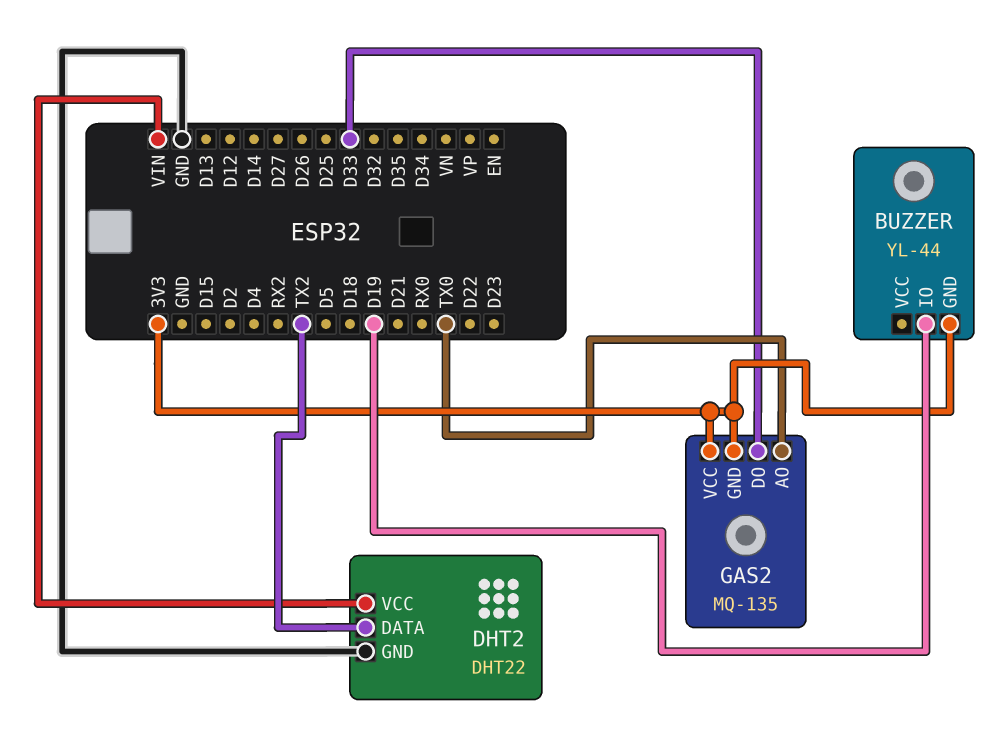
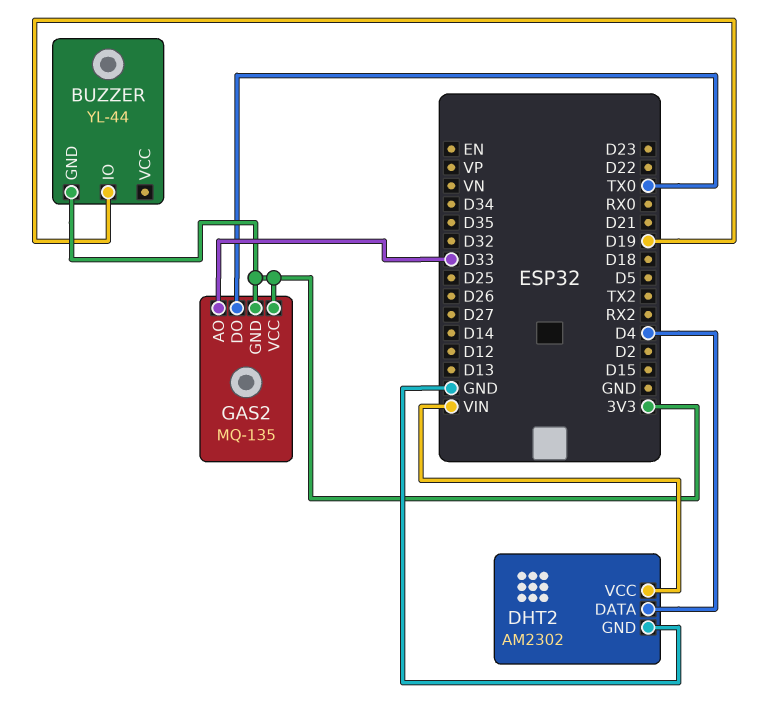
DHT2: DHT22 -> AM2302
DHT2 pin DATA: TX2 -> D4
GAS2 pin AO: TX0 -> D33
GAS2 pin DO: D33 -> TX0

